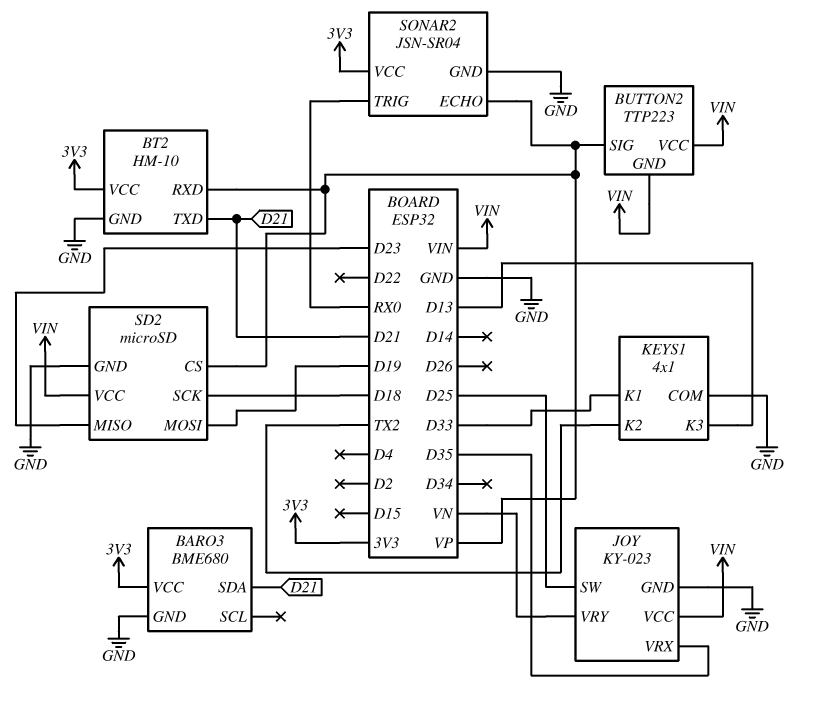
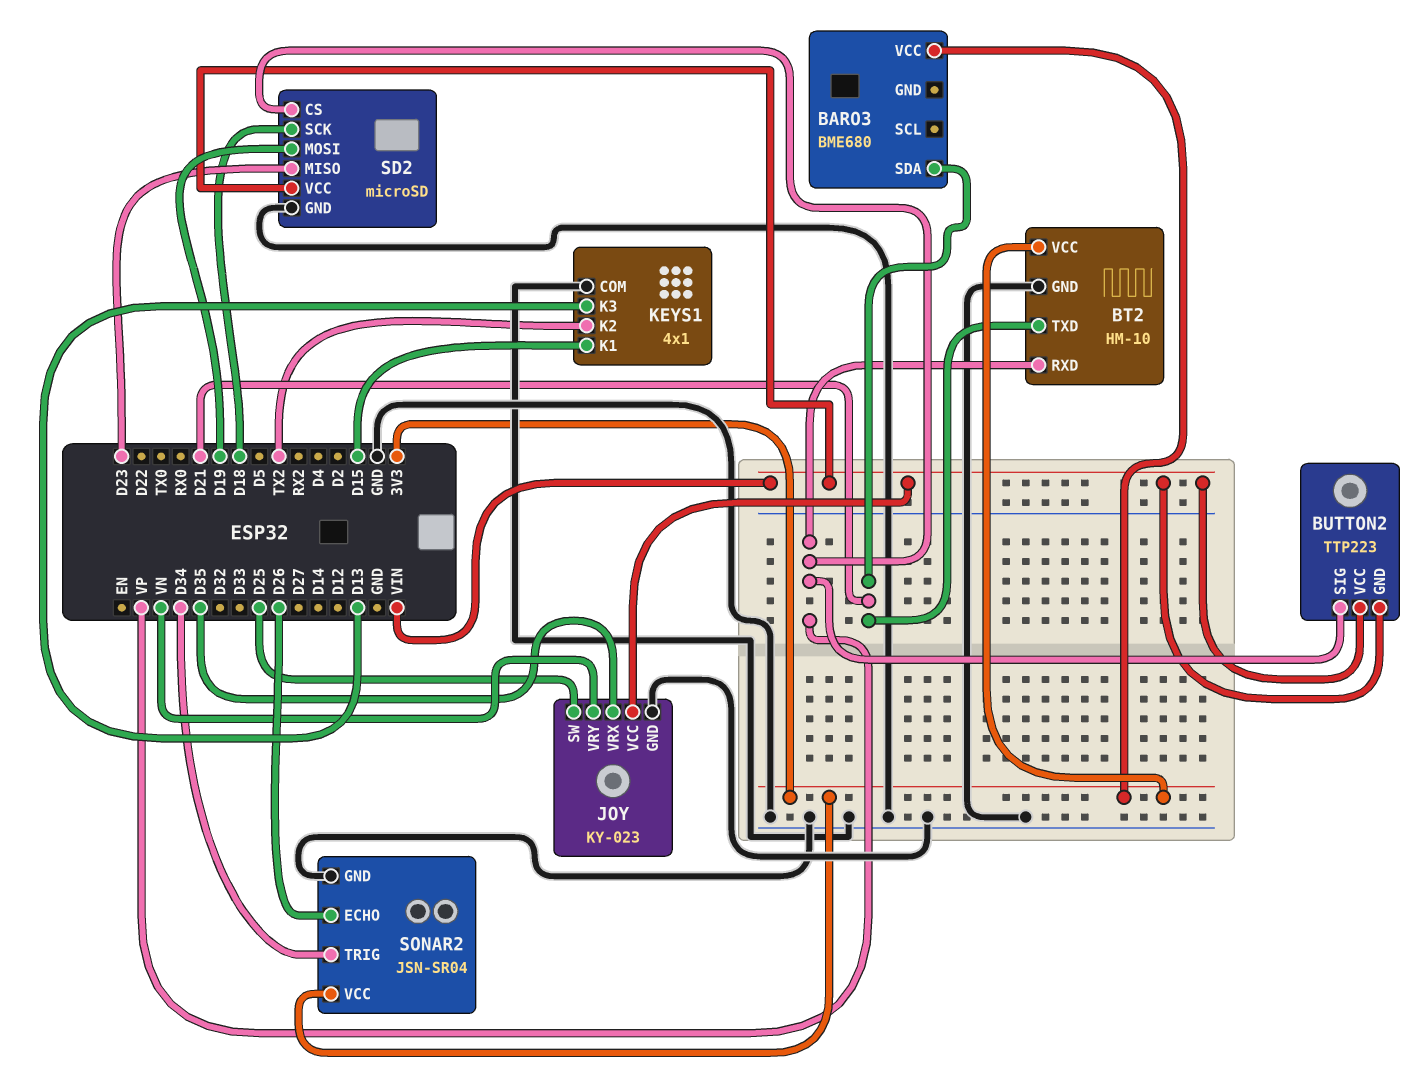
BARO3 pin GND: GND -> none
KEYS1 pin K1: D33 -> D15
SONAR2 pin ECHO: VP -> D26
SONAR2 pin TRIG: RX0 -> D34

